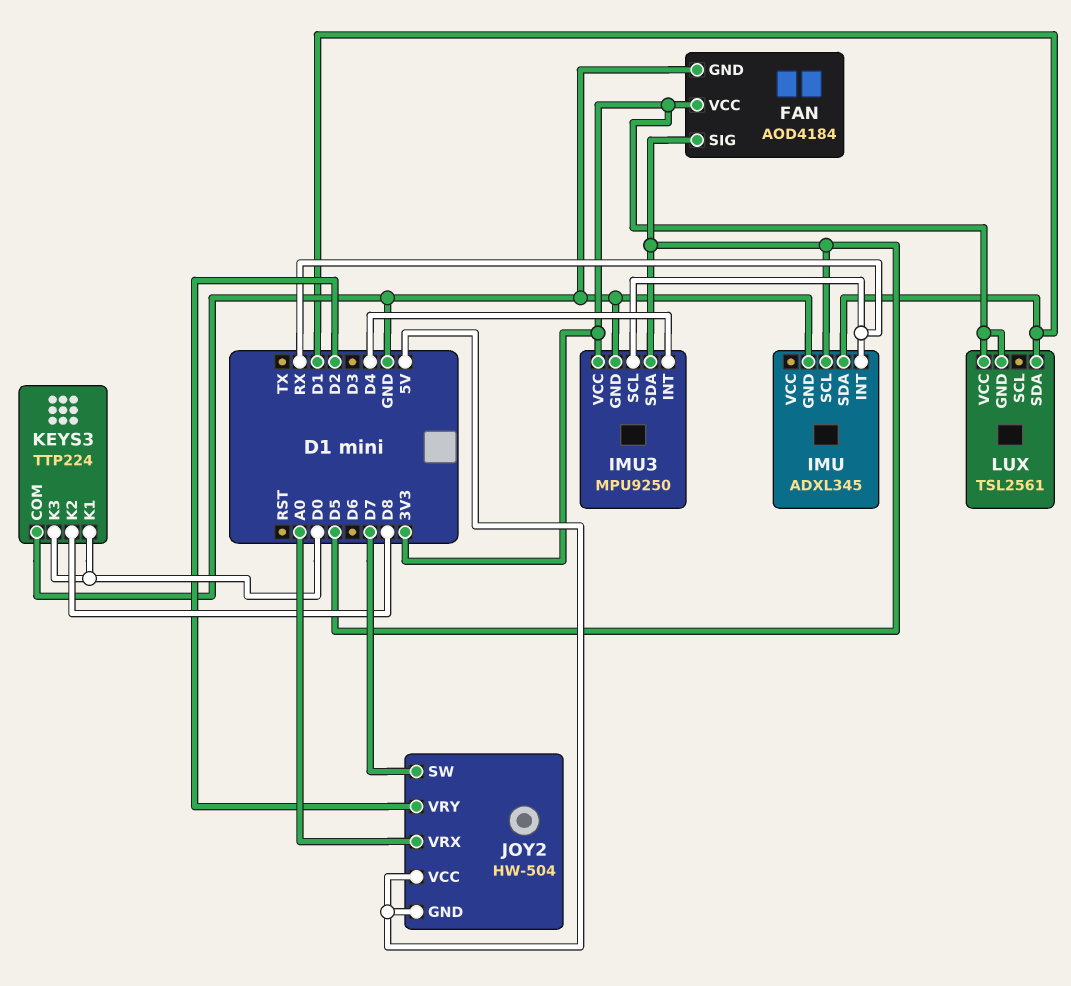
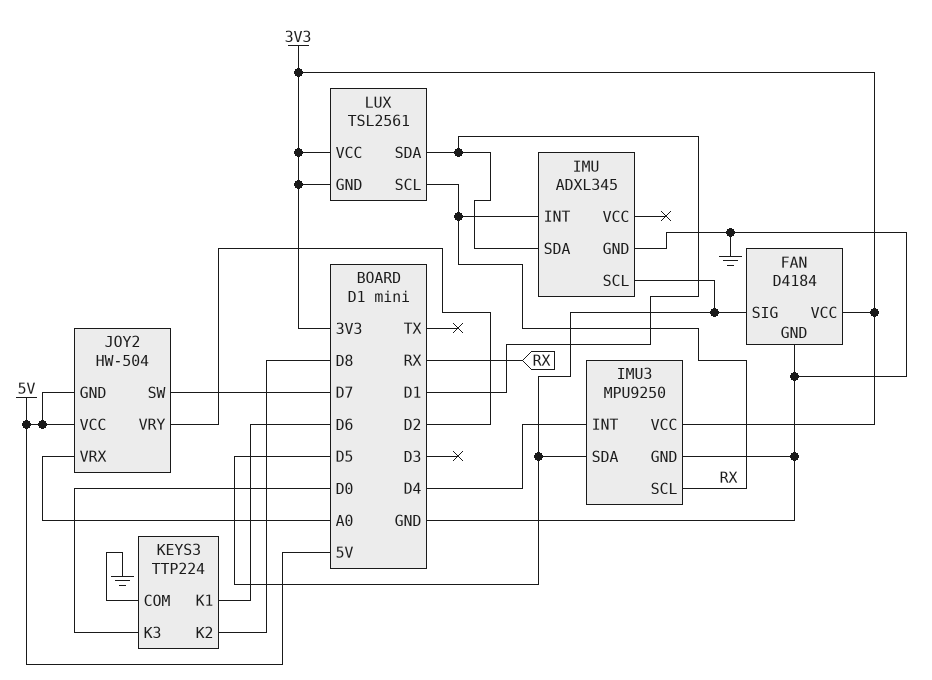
FAN: AOD4184 -> D4184
KEYS3 pin K1: D0 -> D6
LUX pin SCL: none -> RX

